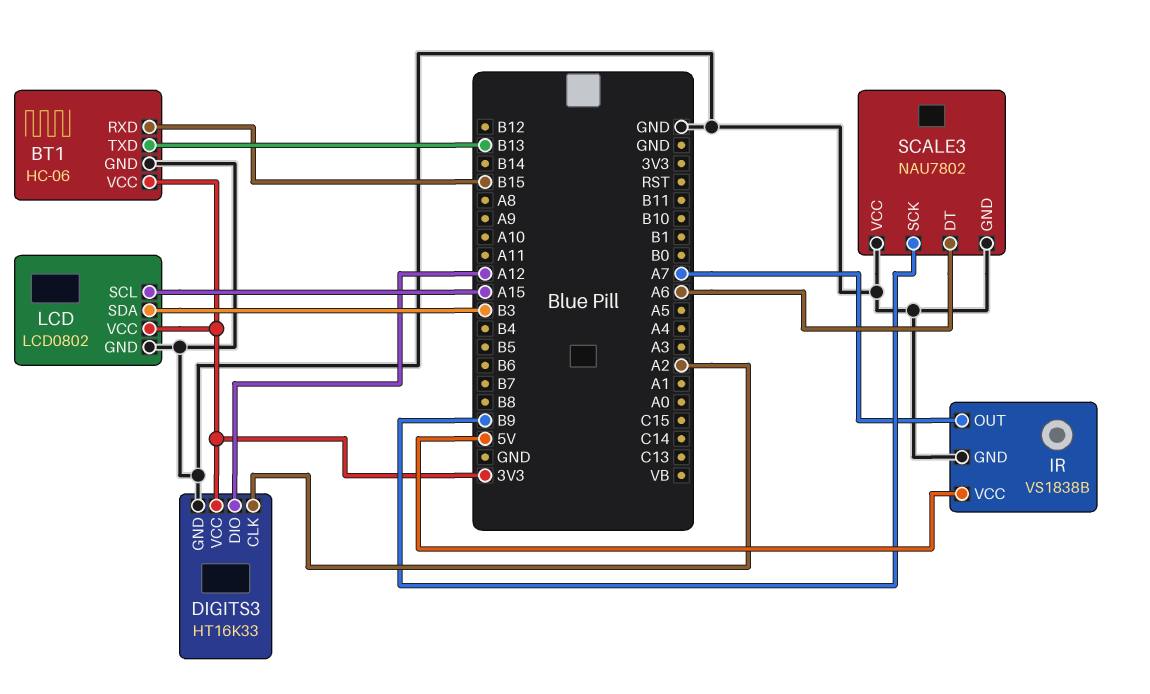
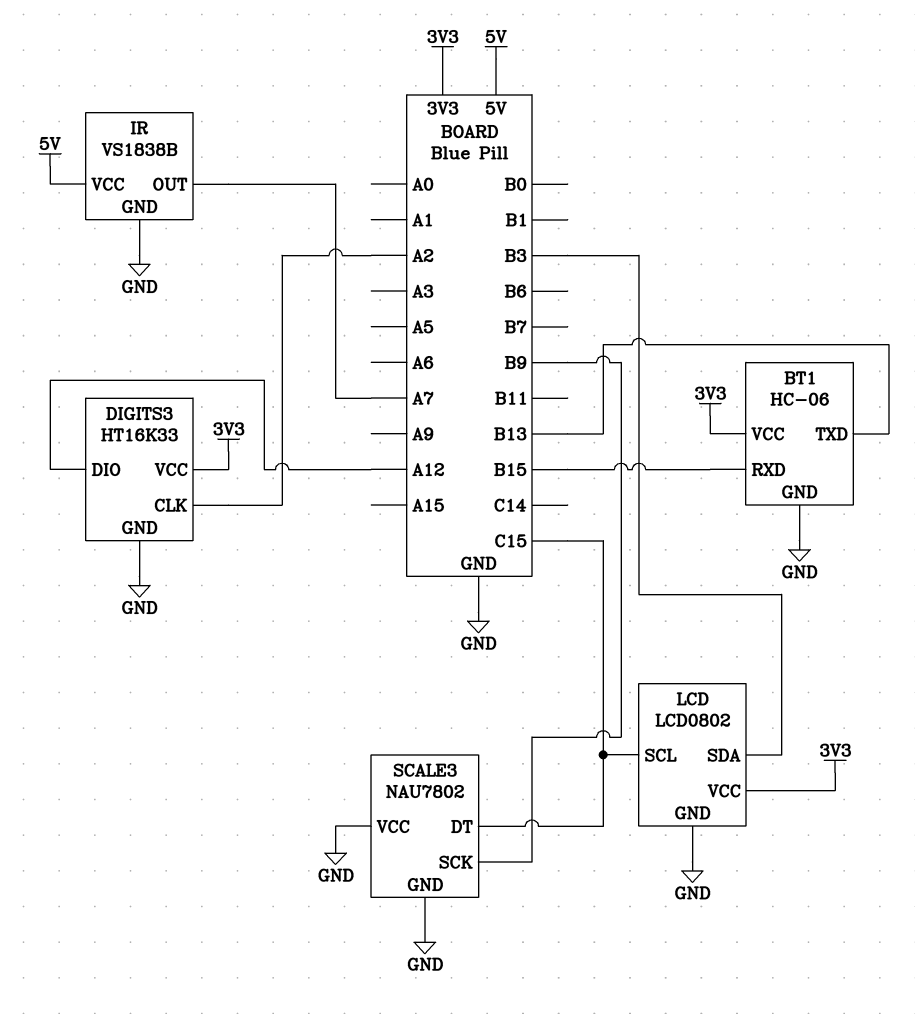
LCD pin SCL: A15 -> C15
SCALE3 pin DT: A6 -> C15

